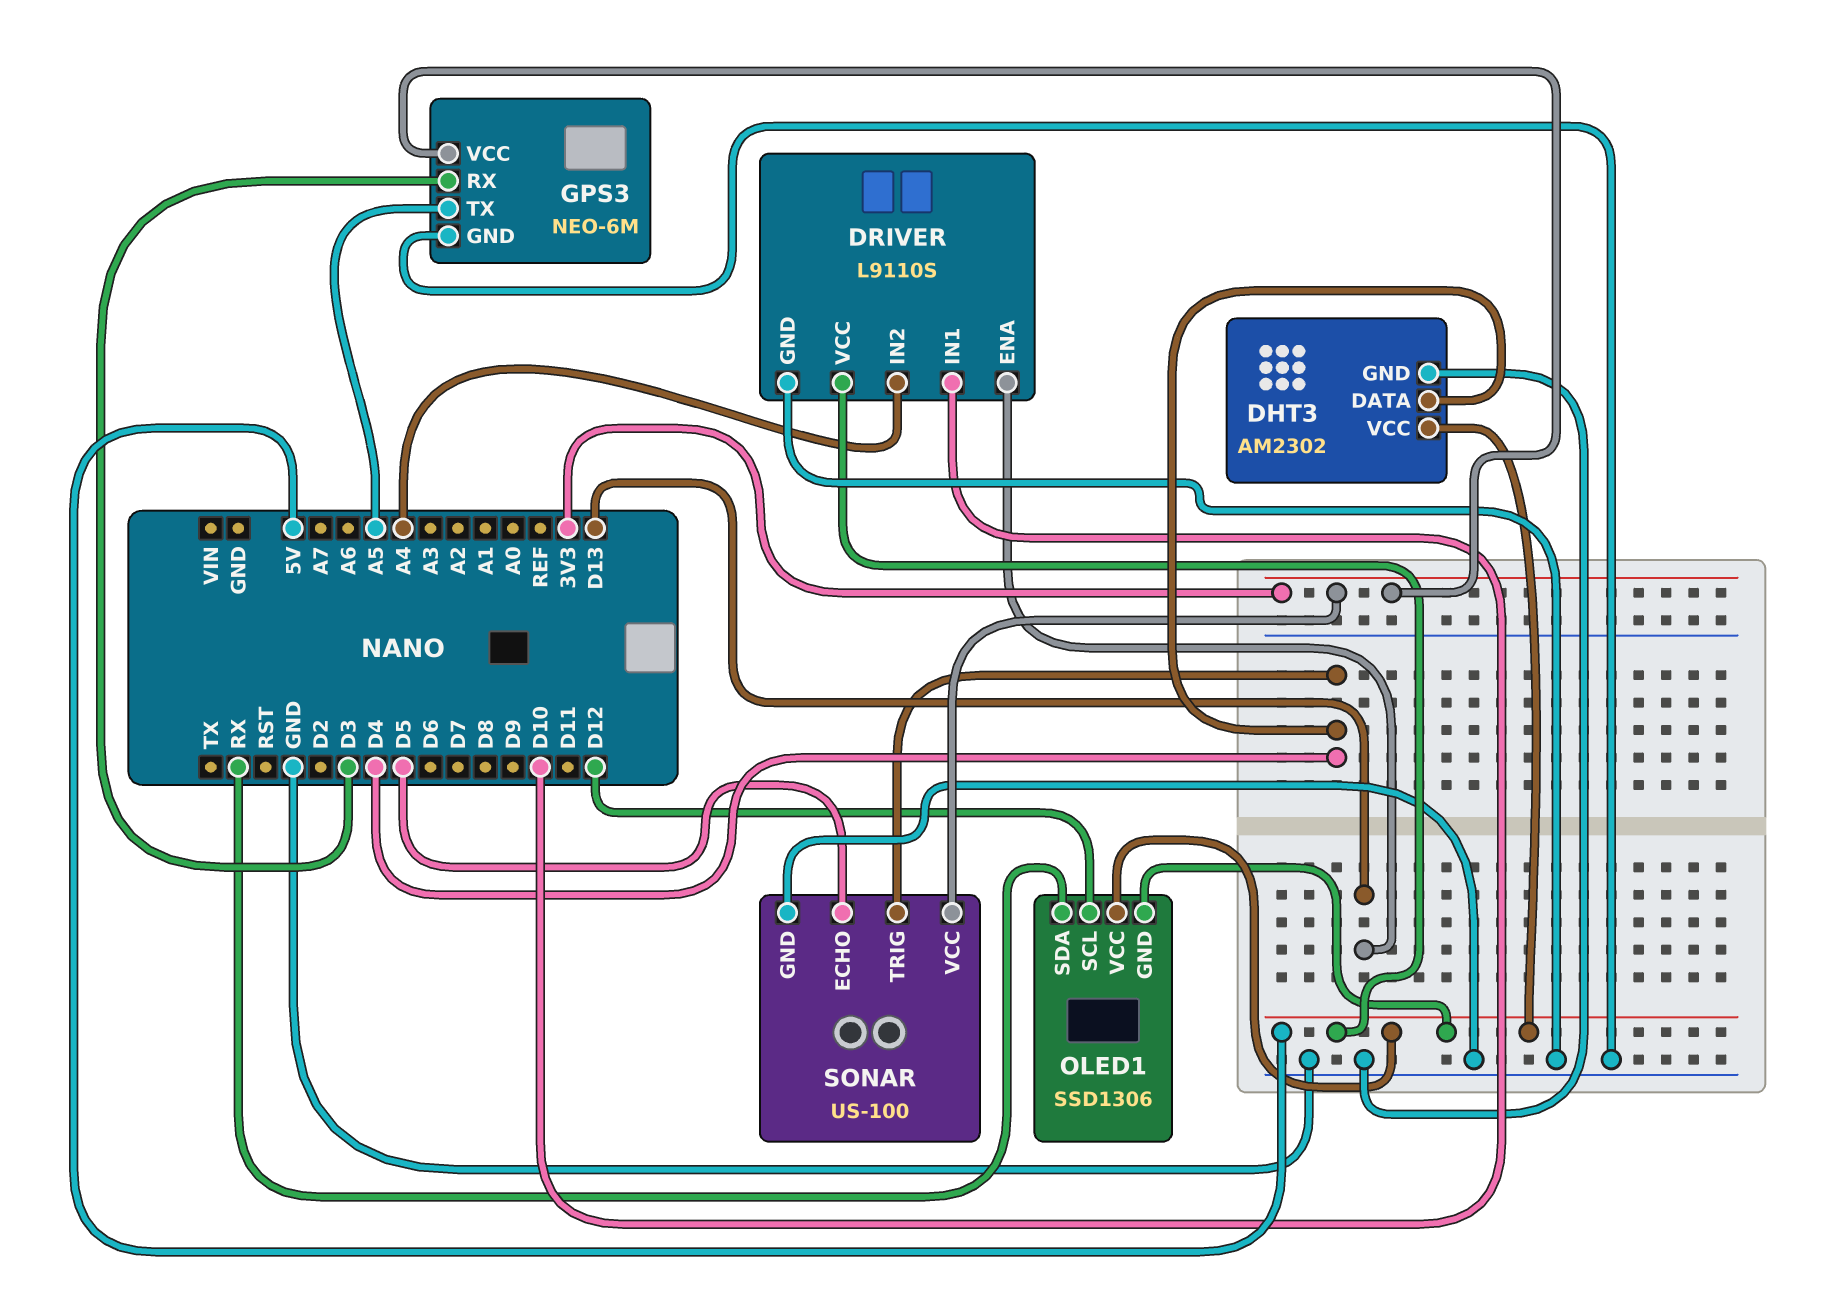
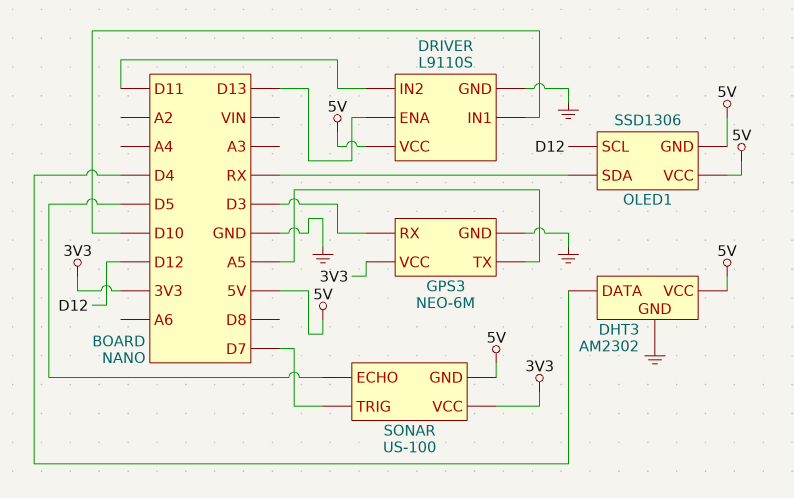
DRIVER pin IN2: A4 -> D11
SONAR pin GND: GND -> 5V
SONAR pin TRIG: D4 -> D7

